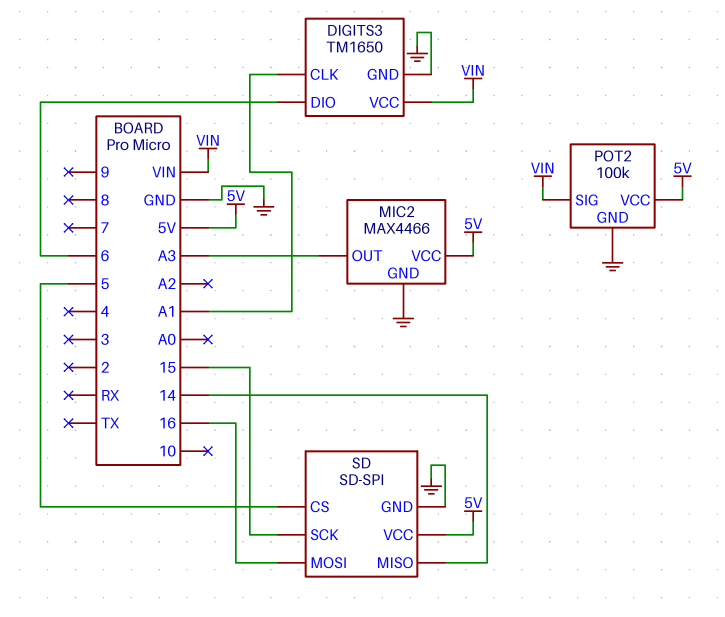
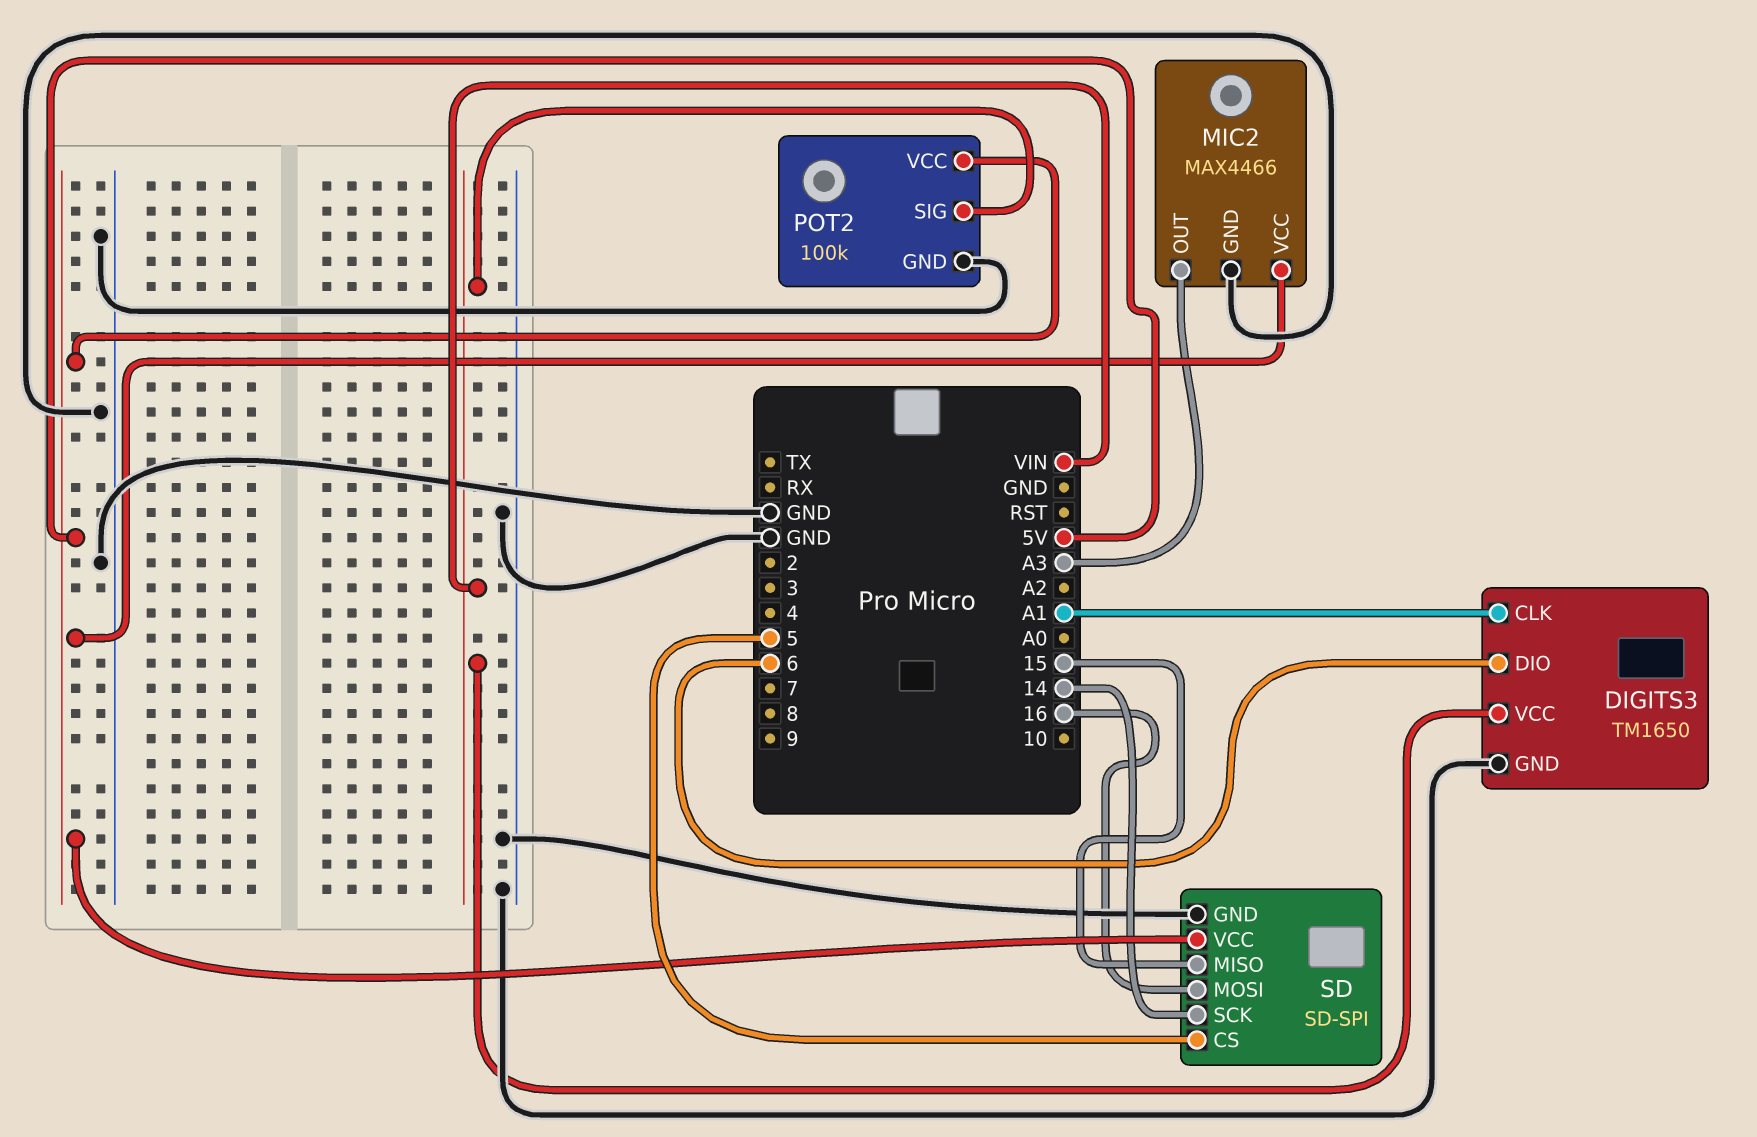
SD pin MISO: 14 -> 15
SD pin SCK: 15 -> 14

